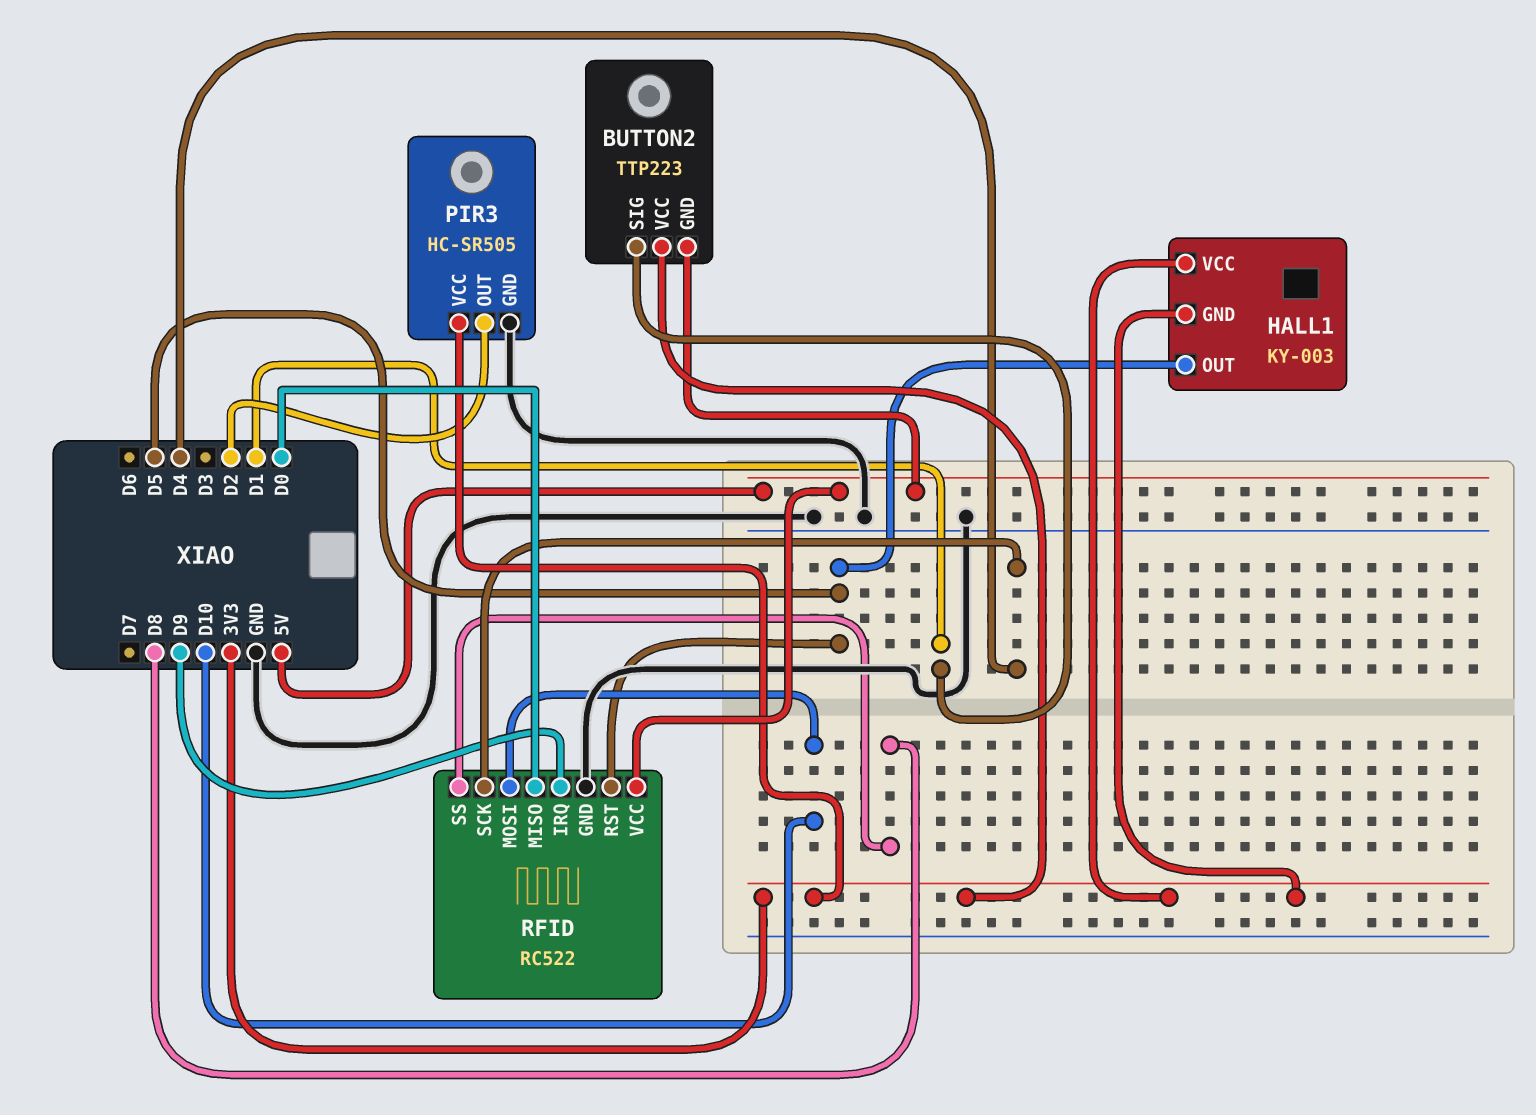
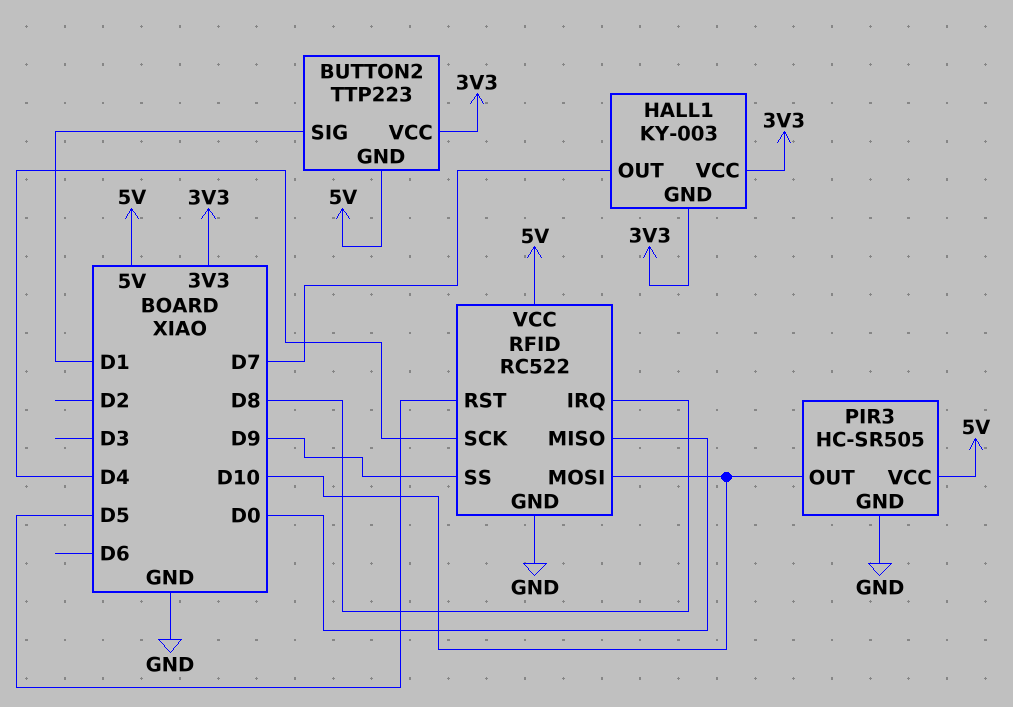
HALL1 pin OUT: D5 -> D7
PIR3 pin OUT: D2 -> D10
PIR3 pin VCC: 3V3 -> 5V
RFID pin IRQ: D9 -> D8
RFID pin SS: D8 -> D9

